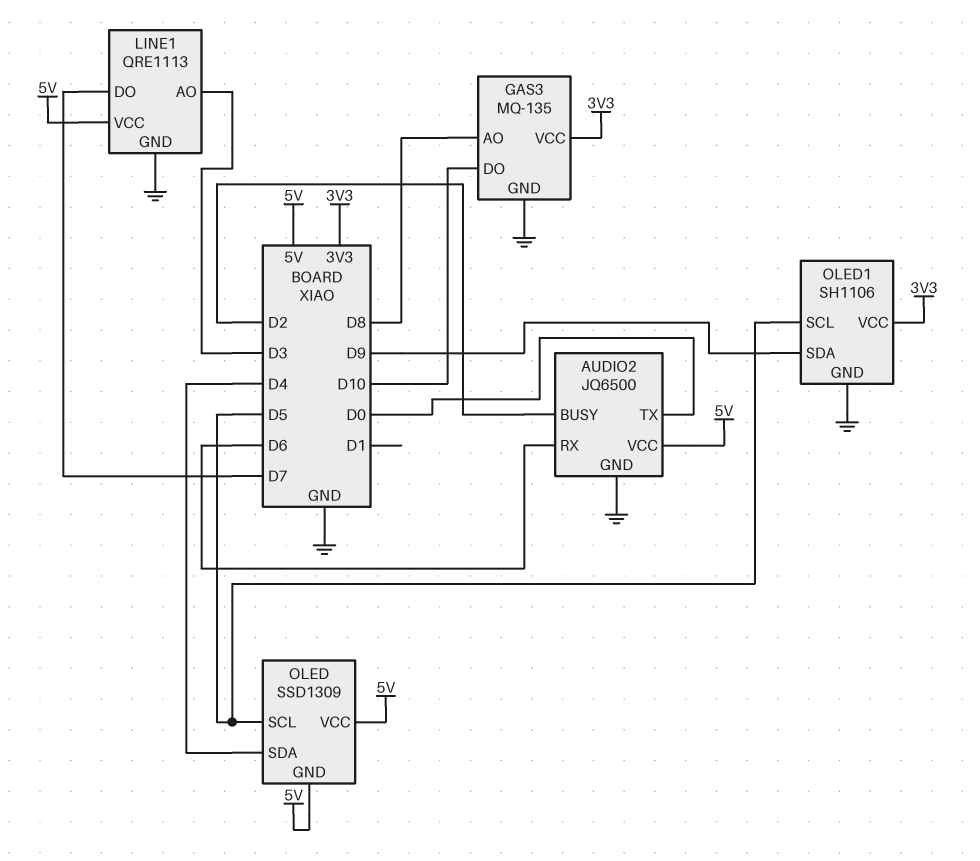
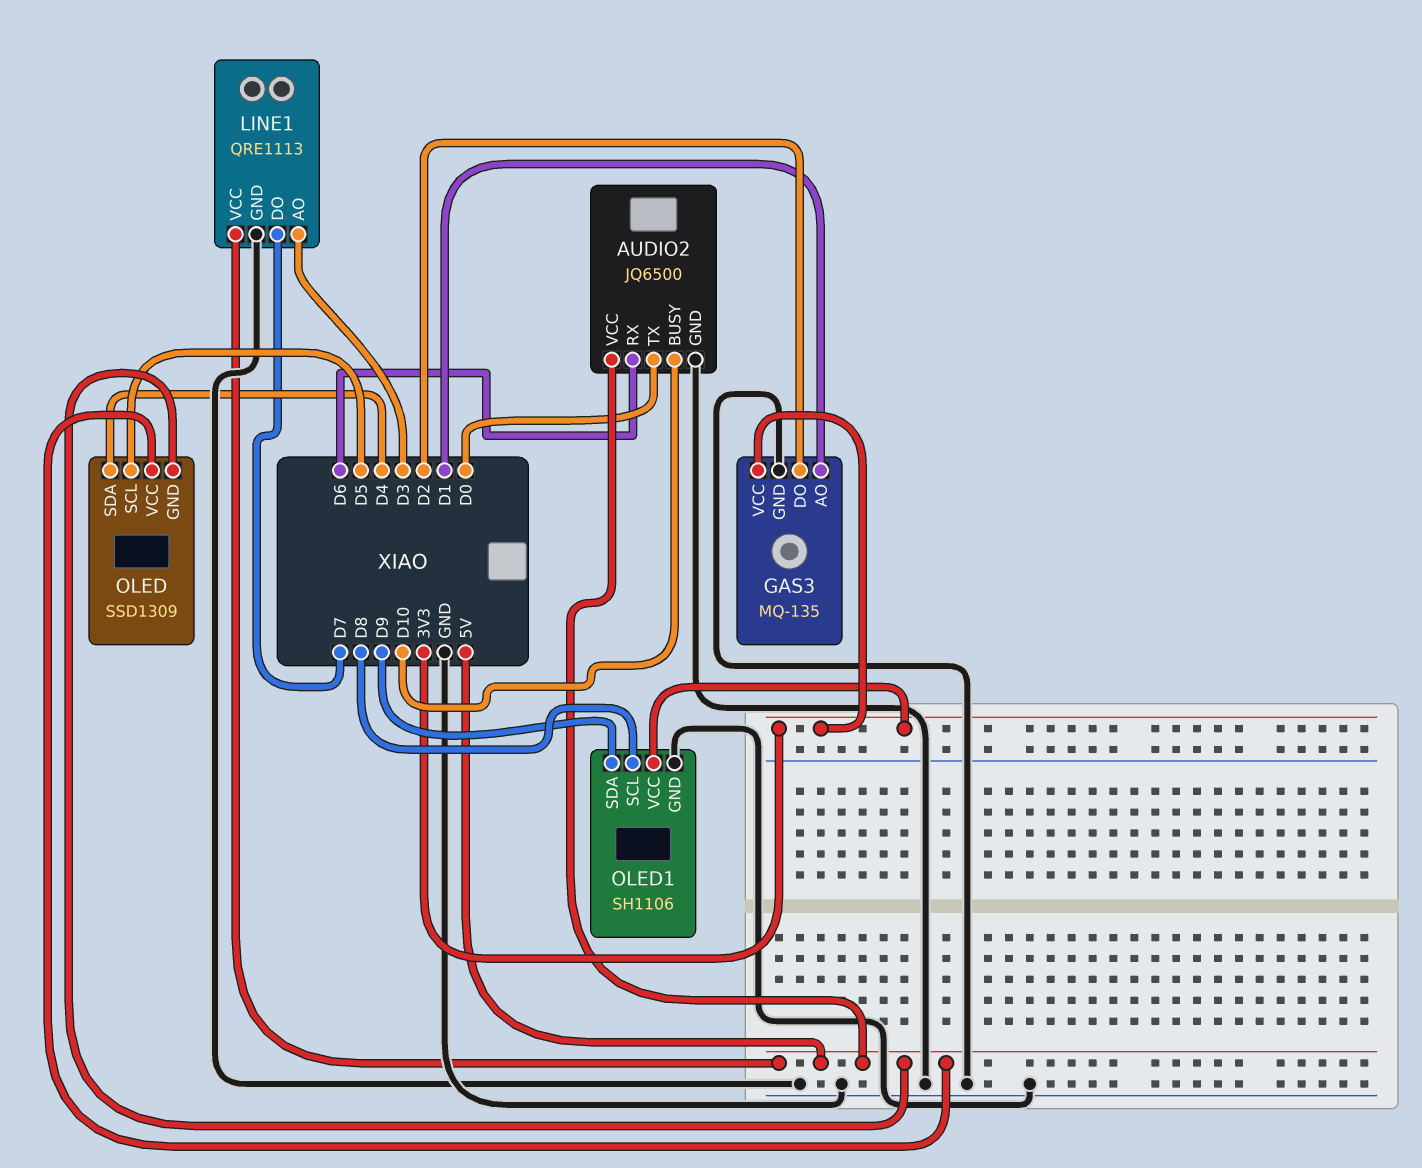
AUDIO2 pin BUSY: D2 -> D10
GAS3 pin AO: D8 -> D1
GAS3 pin DO: D10 -> D2
OLED1 pin SCL: D5 -> D8

